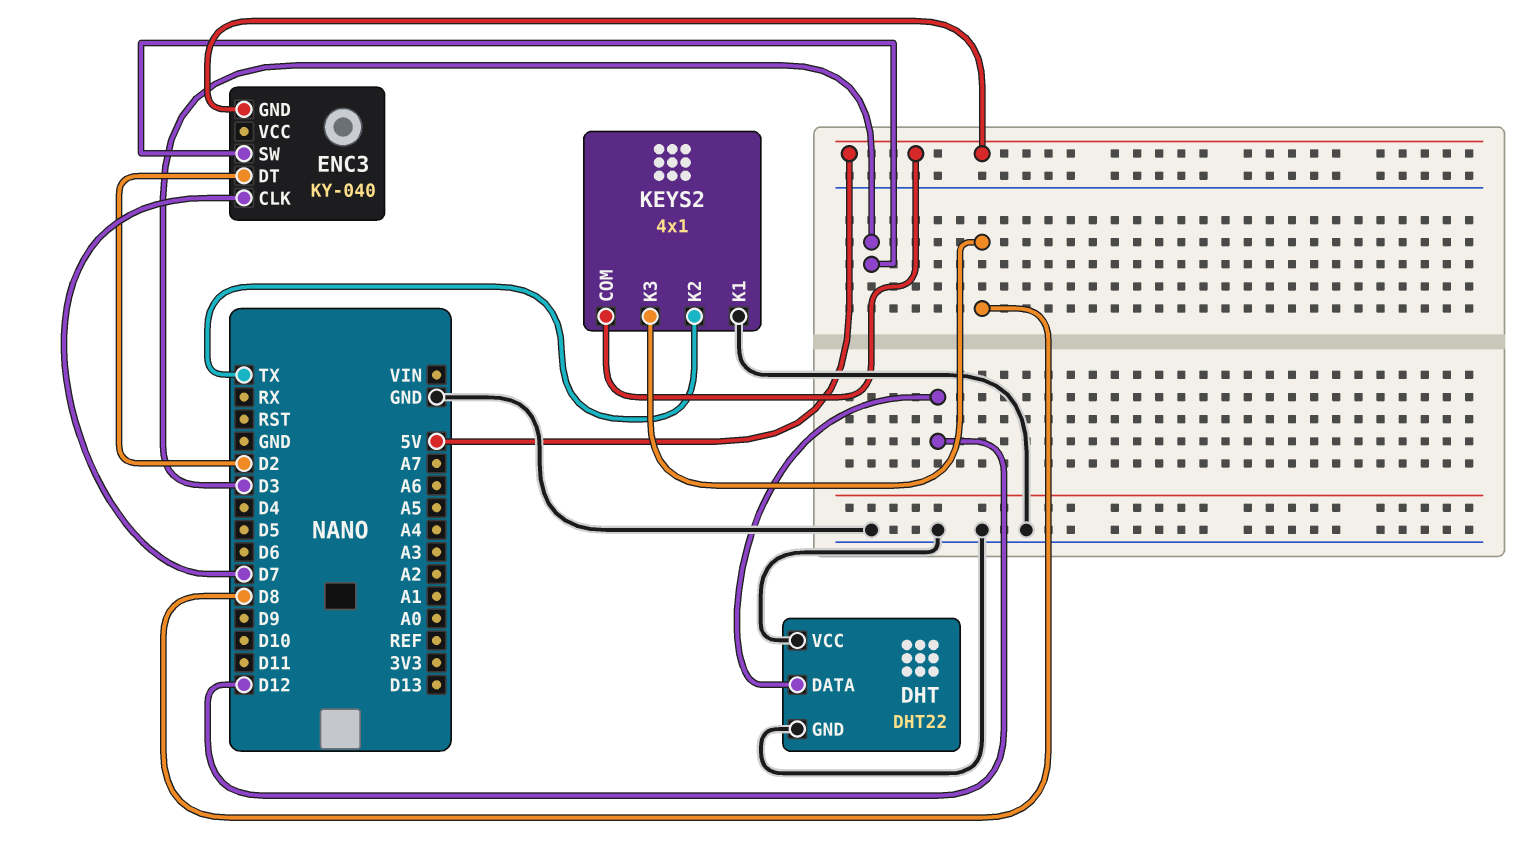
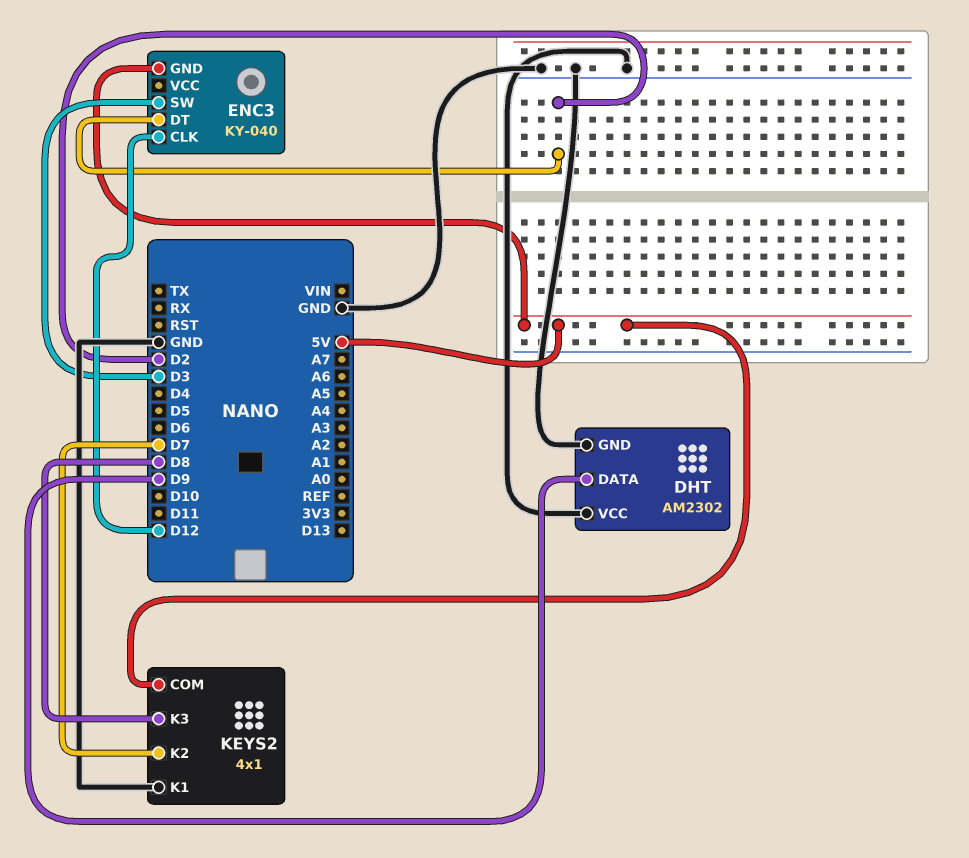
DHT: DHT22 -> AM2302
DHT pin DATA: D12 -> D9
ENC3 pin CLK: D7 -> D12
KEYS2 pin K2: TX -> D7

